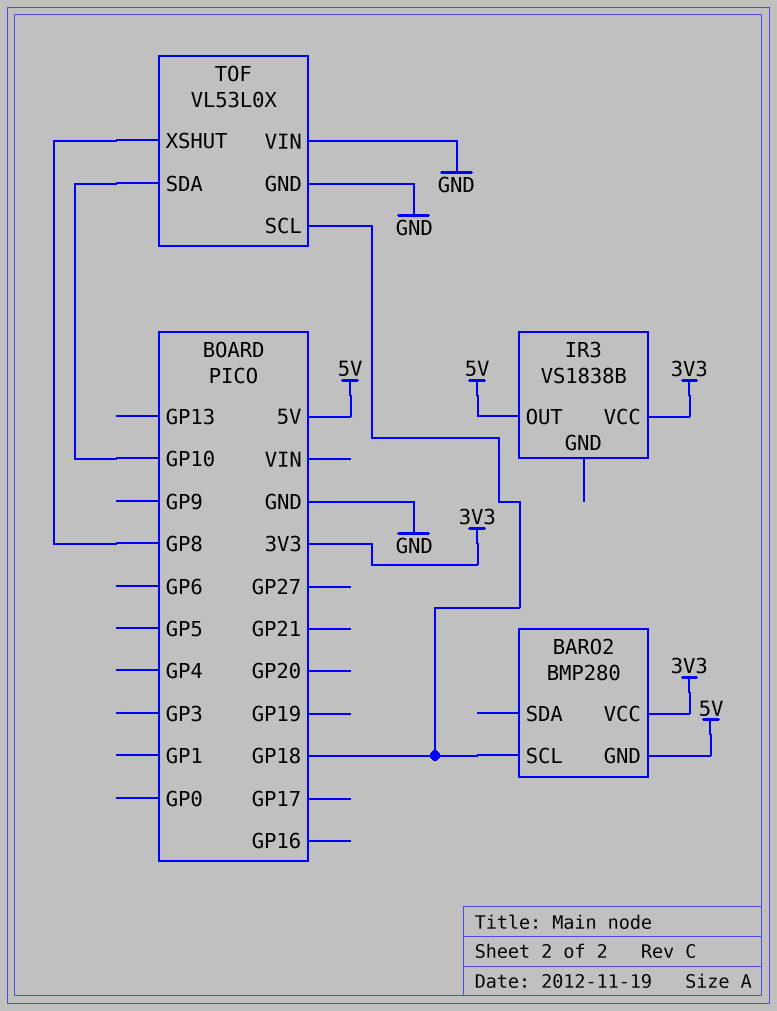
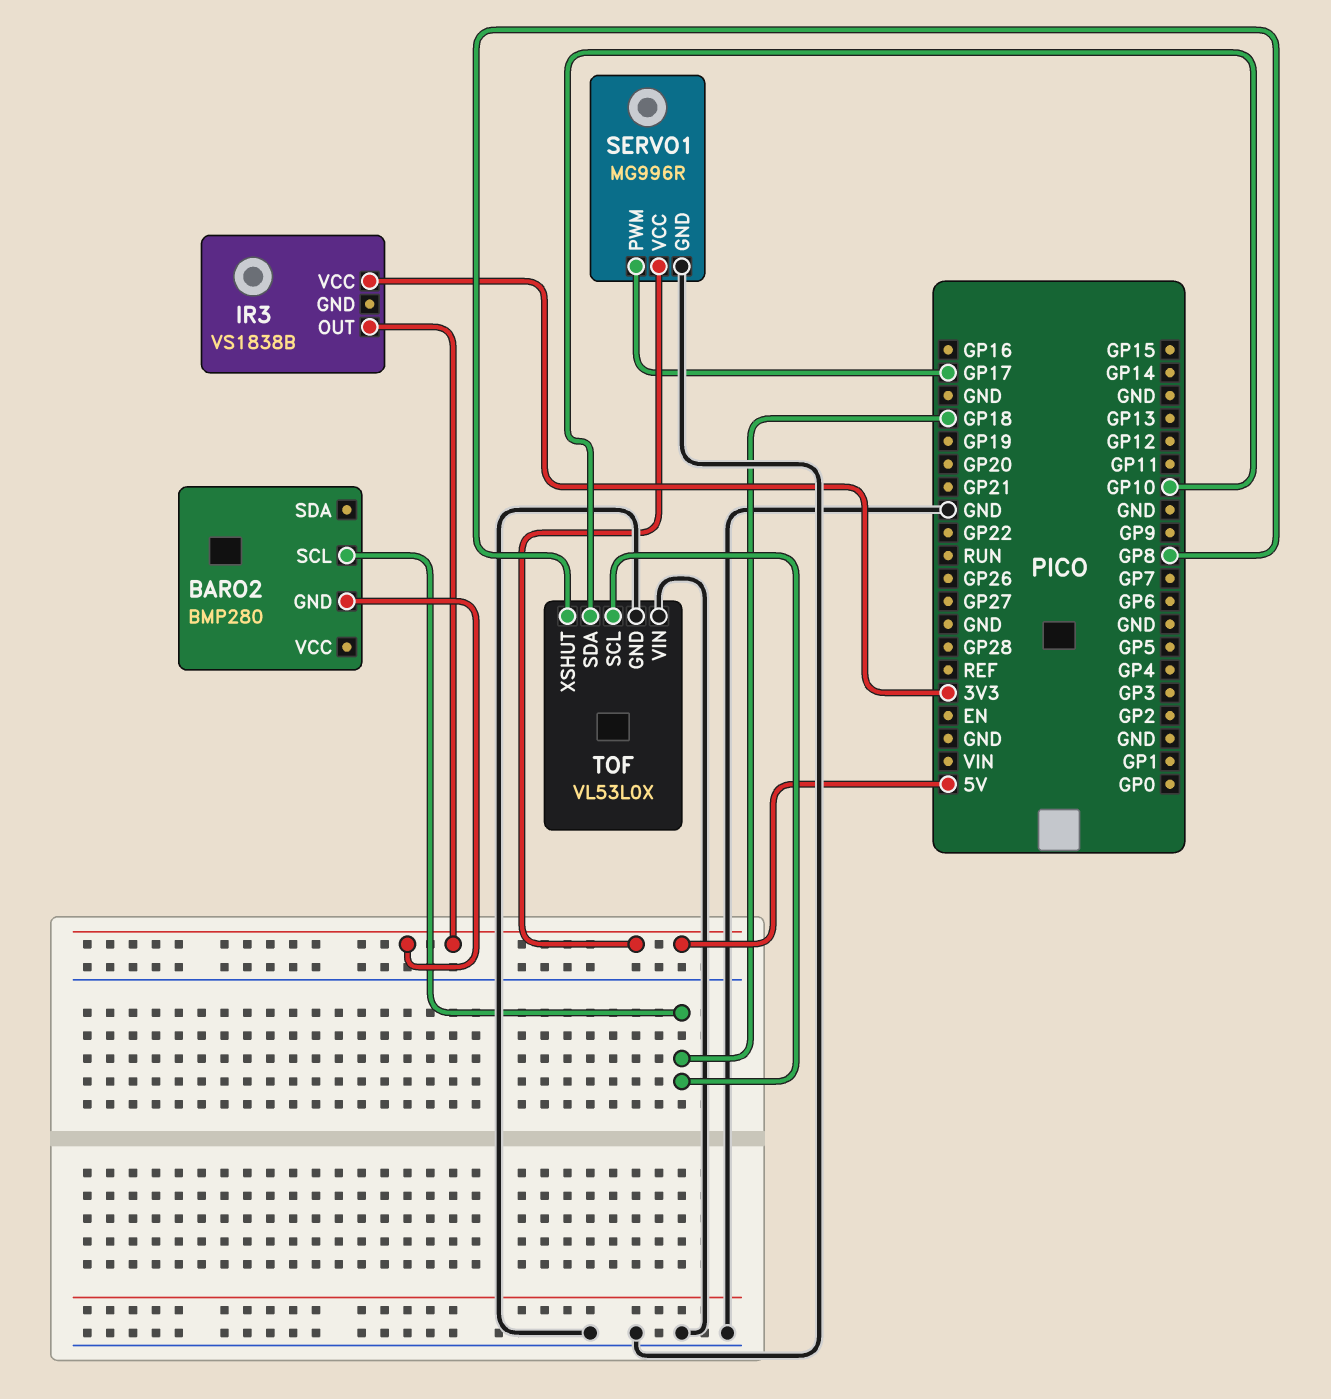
BARO2 pin VCC: 3V3 -> none
SERVO1: none -> MG996R
SERVO1 pin GND: none -> GND
SERVO1 pin PWM: none -> GP17
SERVO1 pin VCC: none -> 5V

